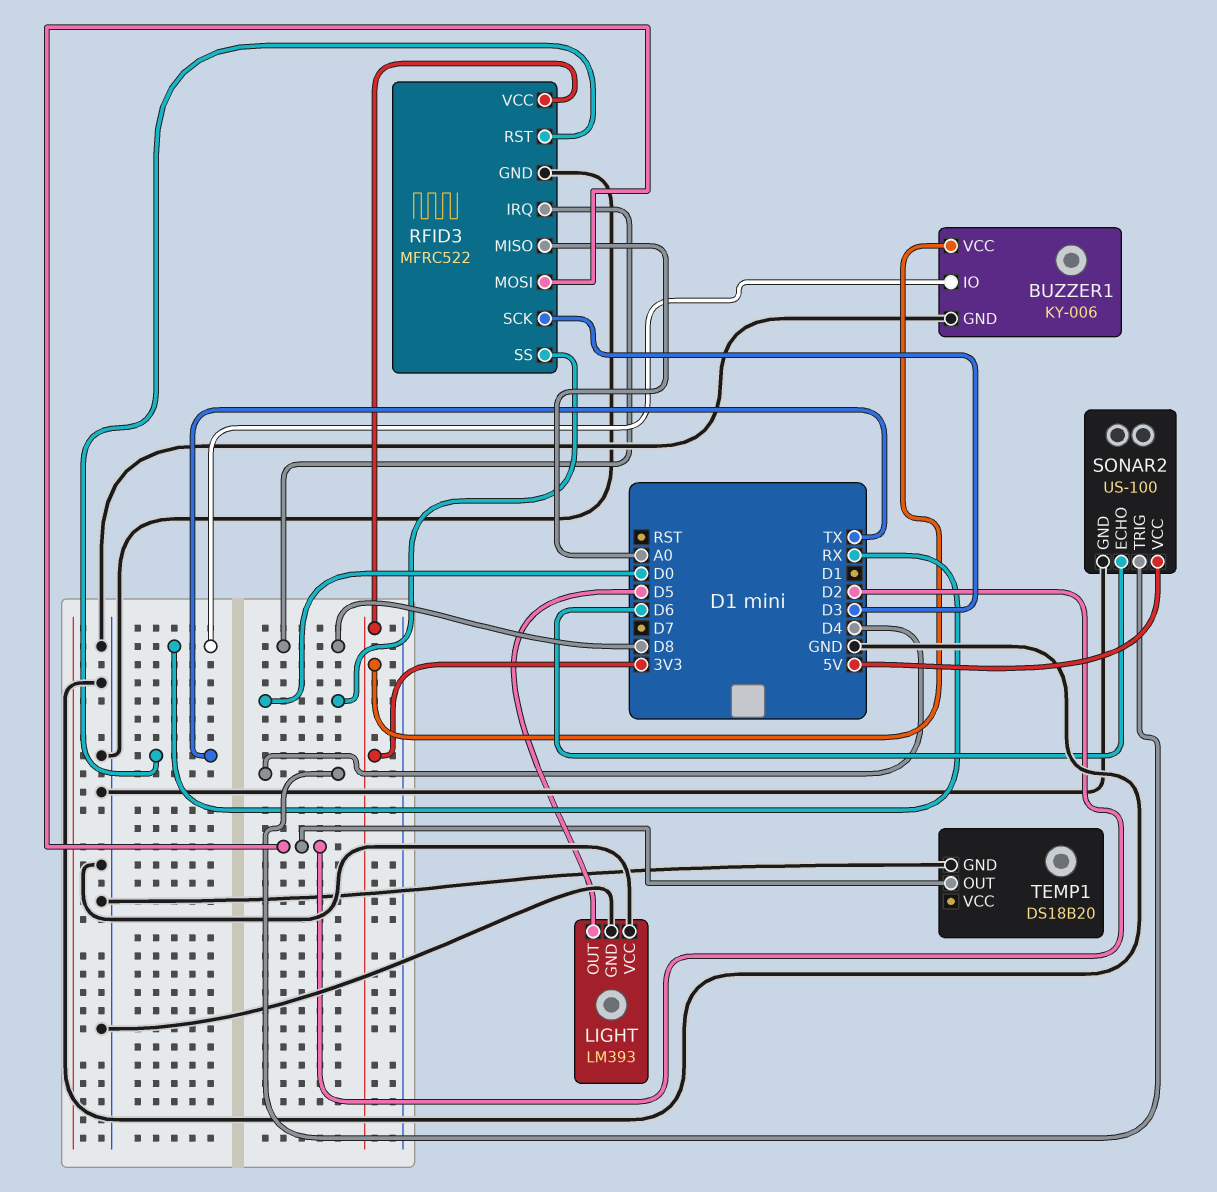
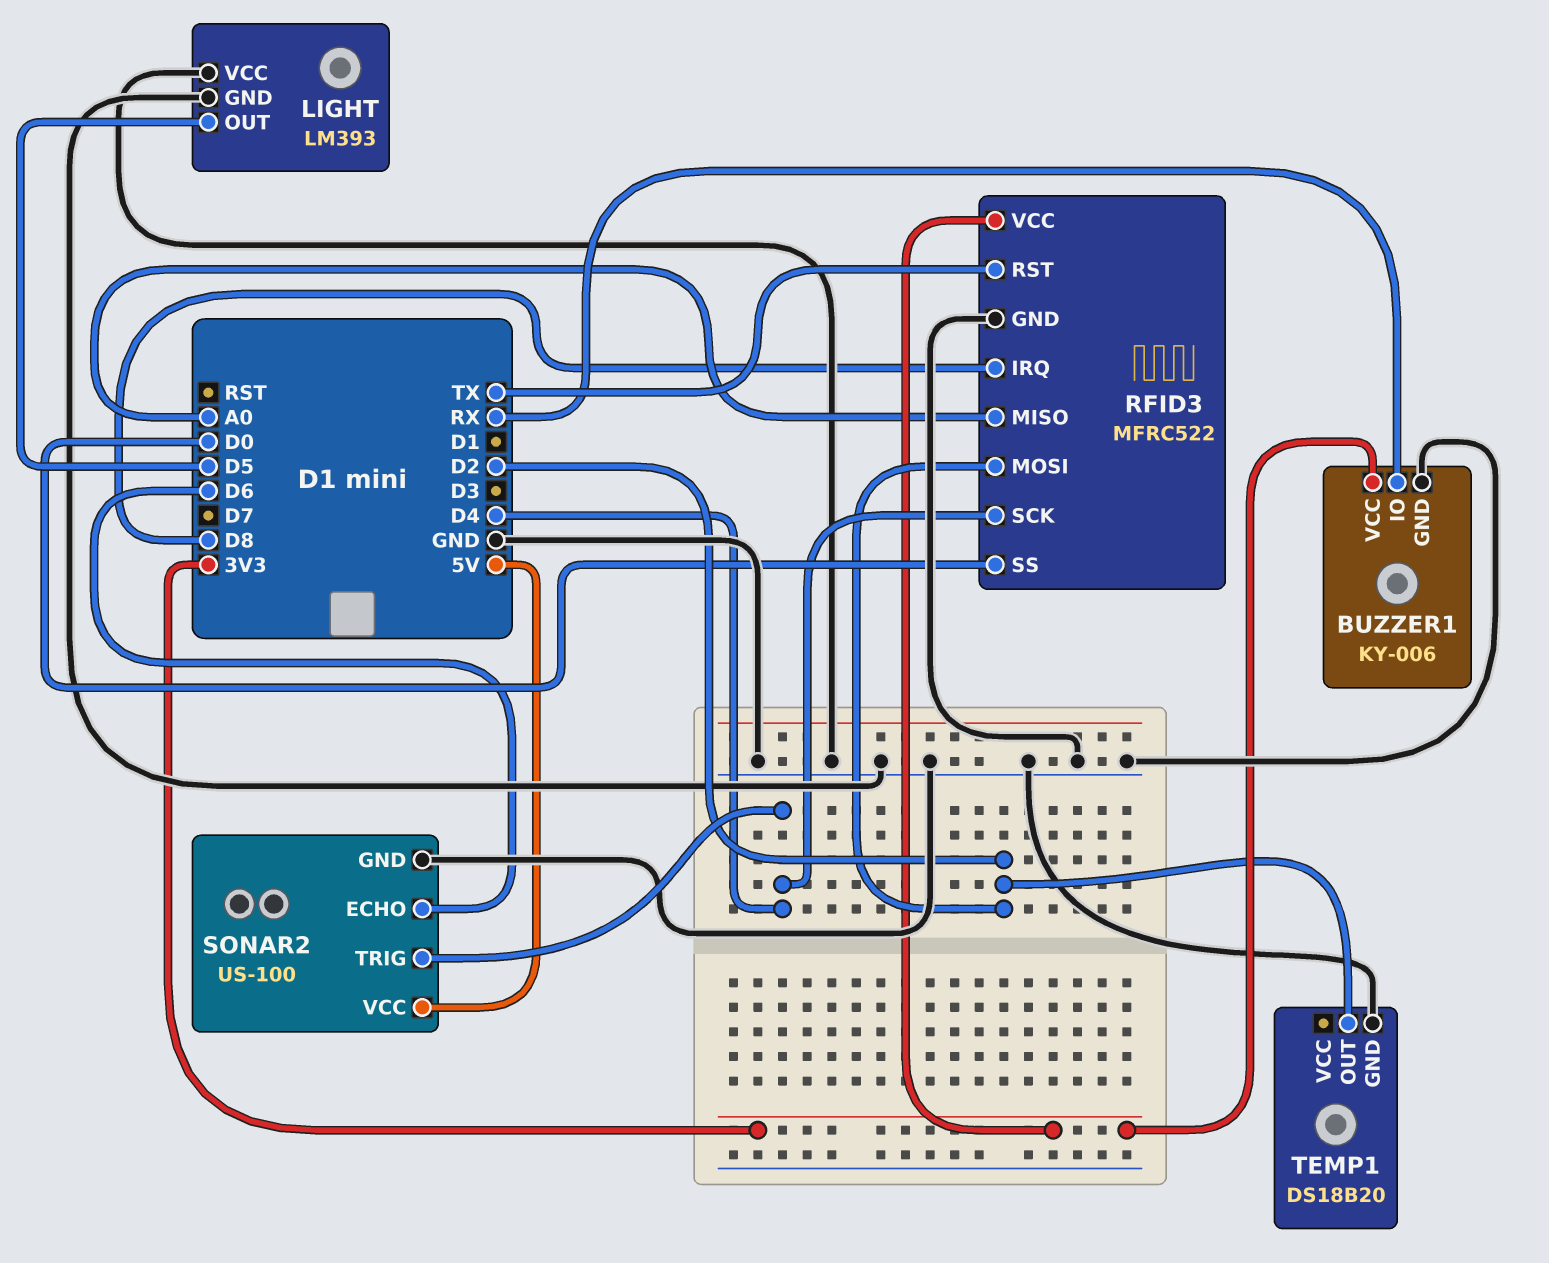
RFID3 pin SCK: D3 -> D4

